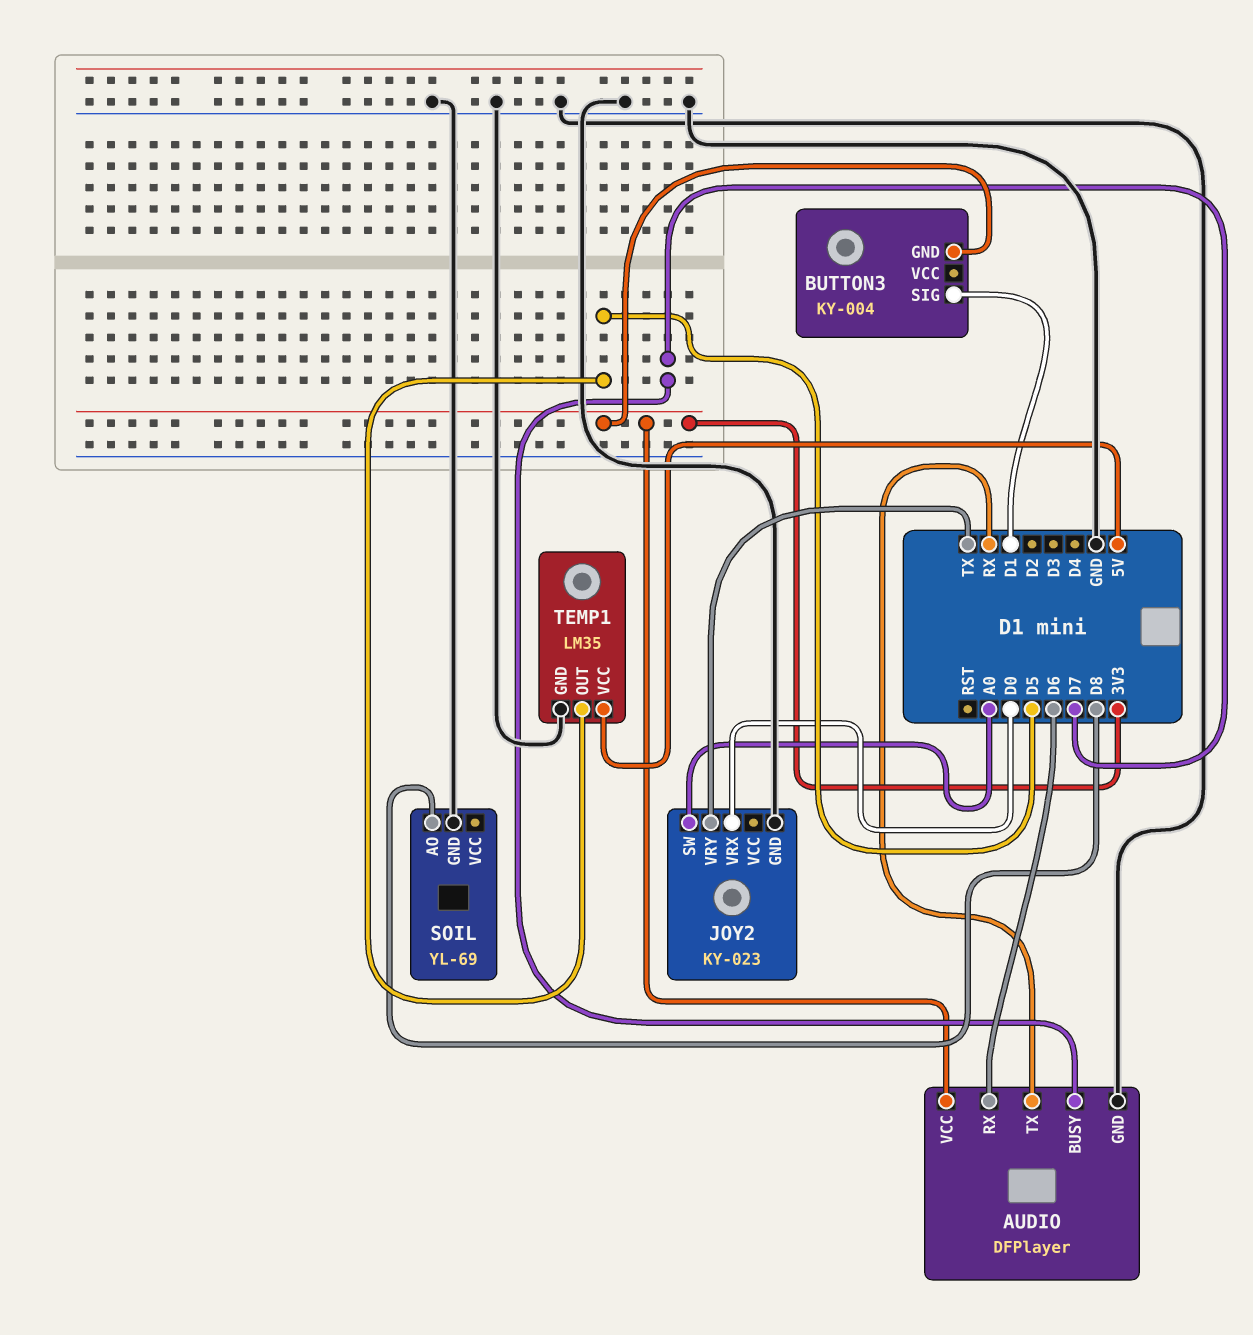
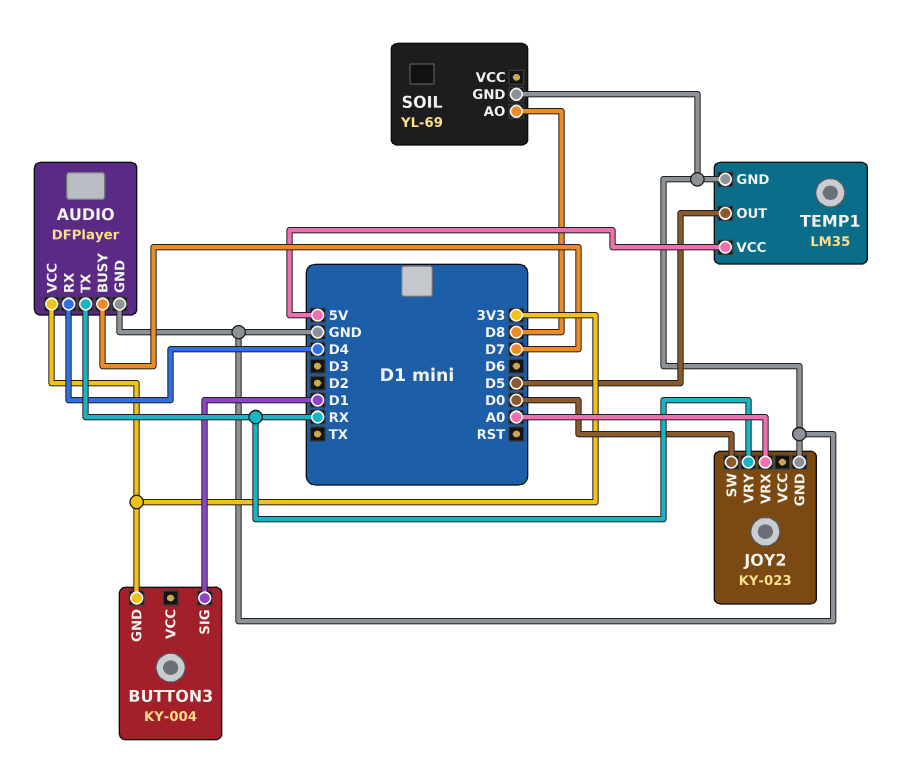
AUDIO pin RX: D6 -> D4
JOY2 pin SW: A0 -> D0
JOY2 pin VRX: D0 -> A0
JOY2 pin VRY: TX -> RX

